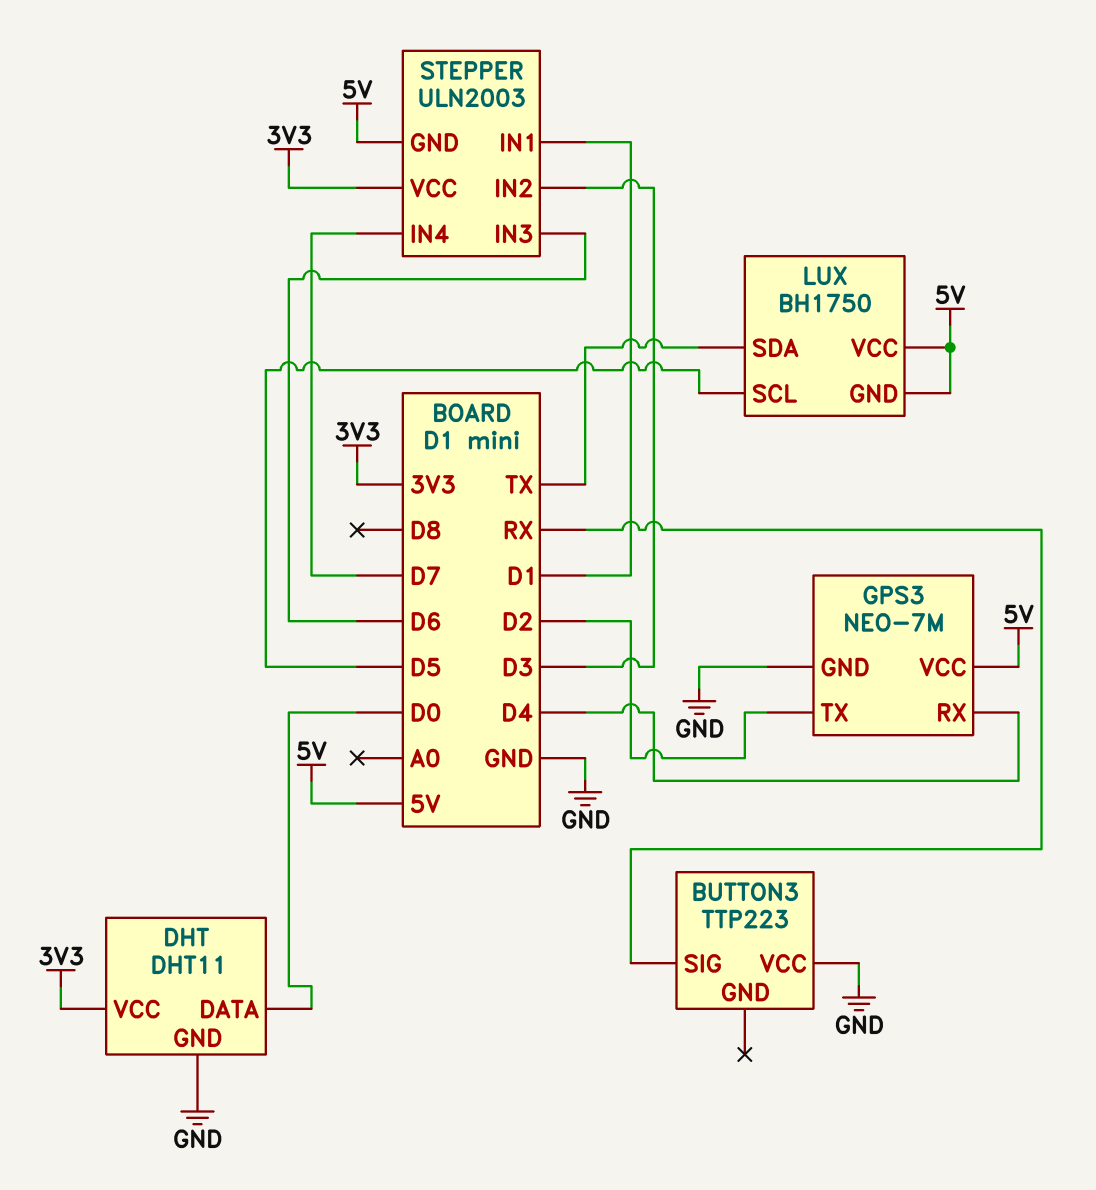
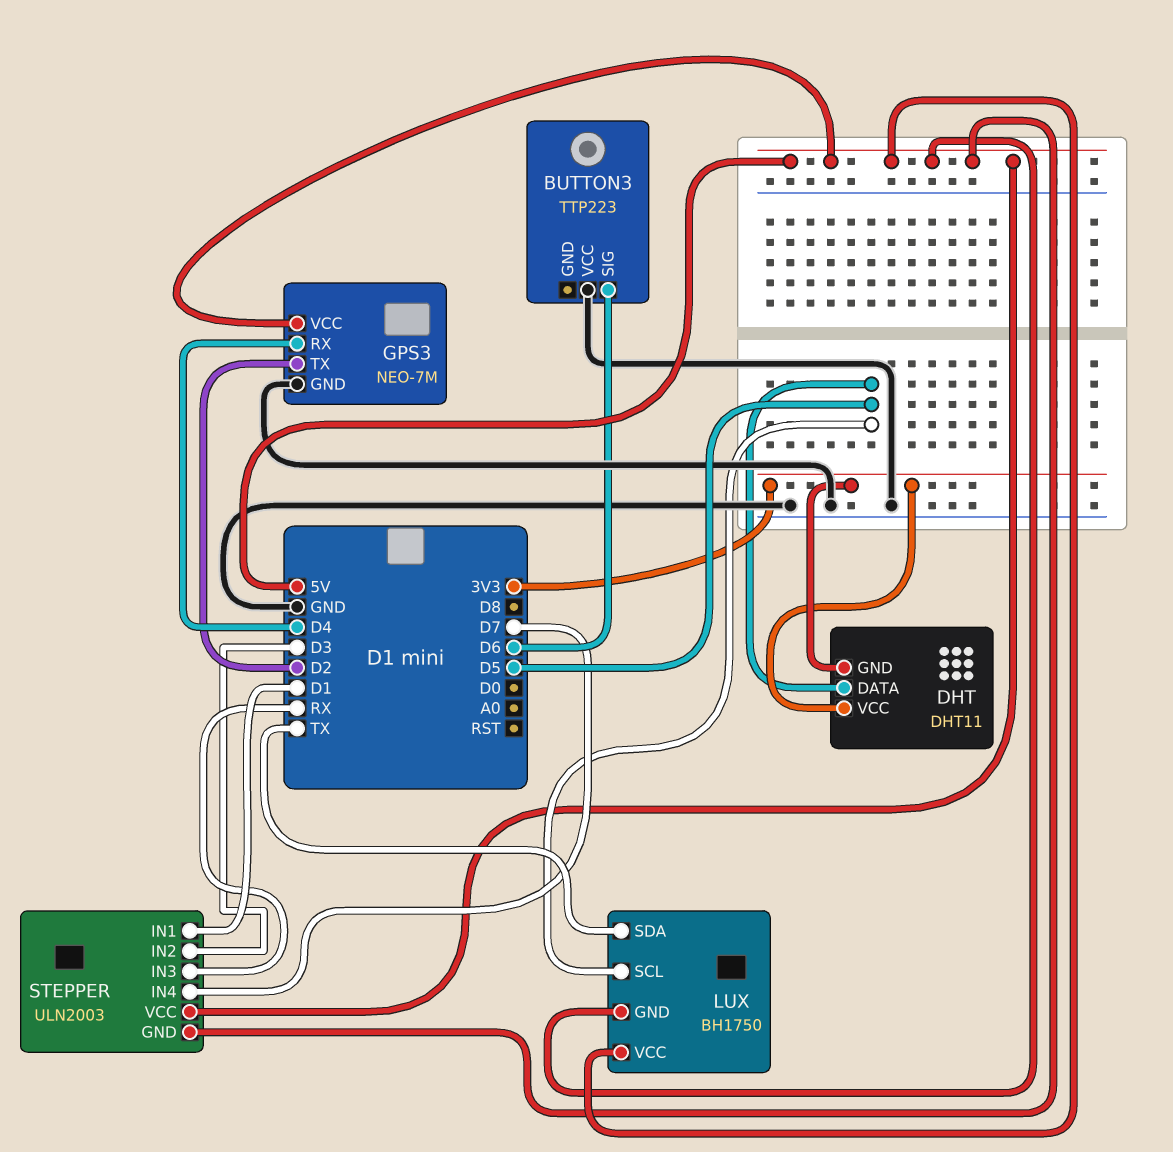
BUTTON3 pin SIG: RX -> D6
DHT pin DATA: D0 -> D5
DHT pin GND: GND -> 3V3
STEPPER pin IN3: D6 -> RX
STEPPER pin VCC: 3V3 -> 5V

